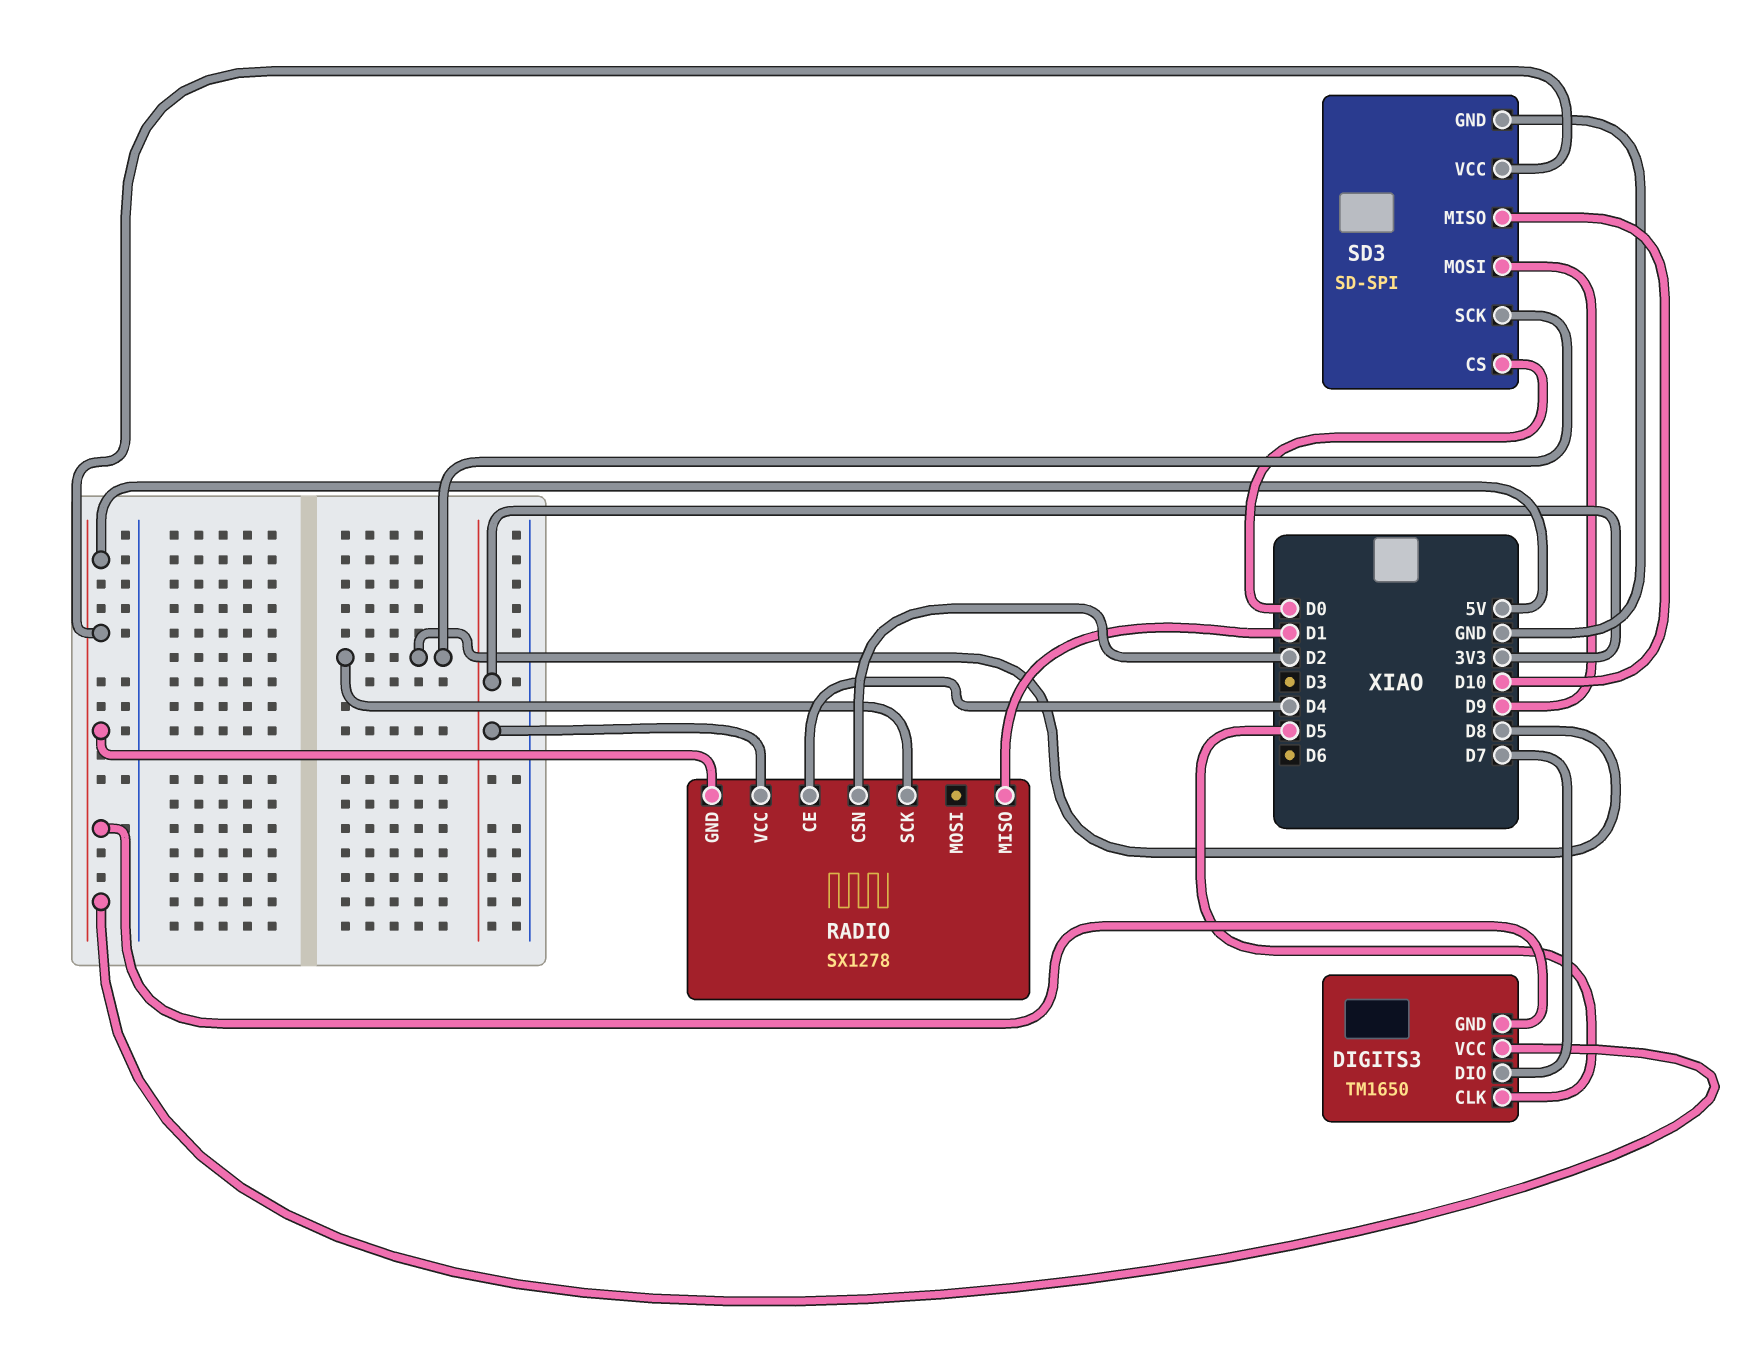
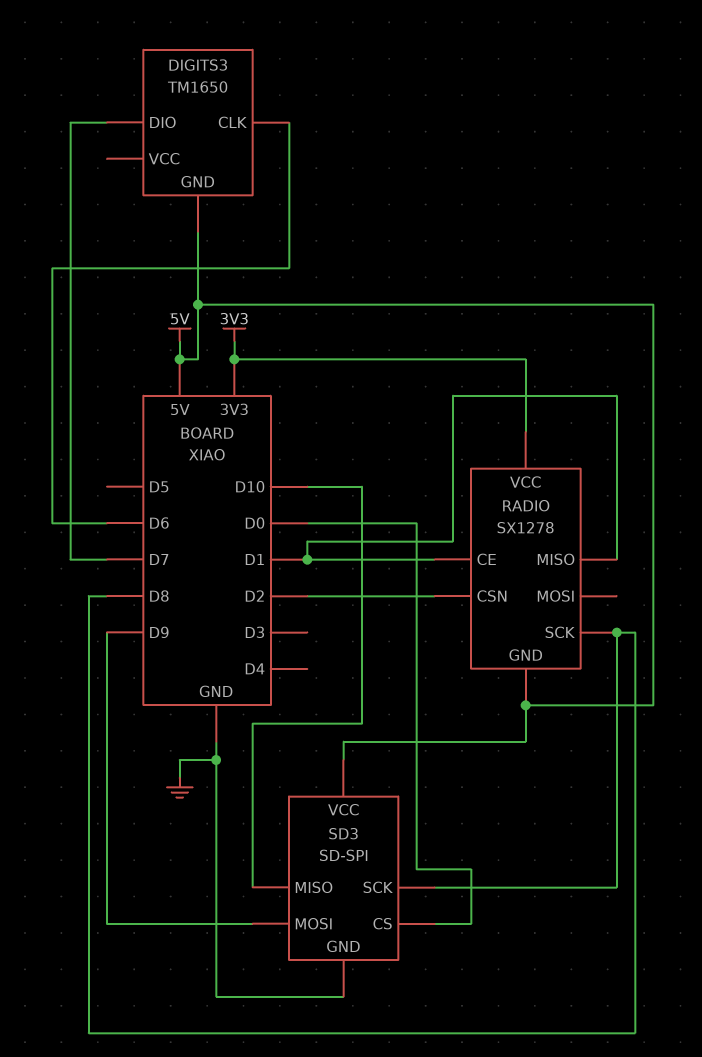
DIGITS3 pin CLK: D5 -> D6
DIGITS3 pin VCC: 5V -> none
RADIO pin CE: D4 -> D1

